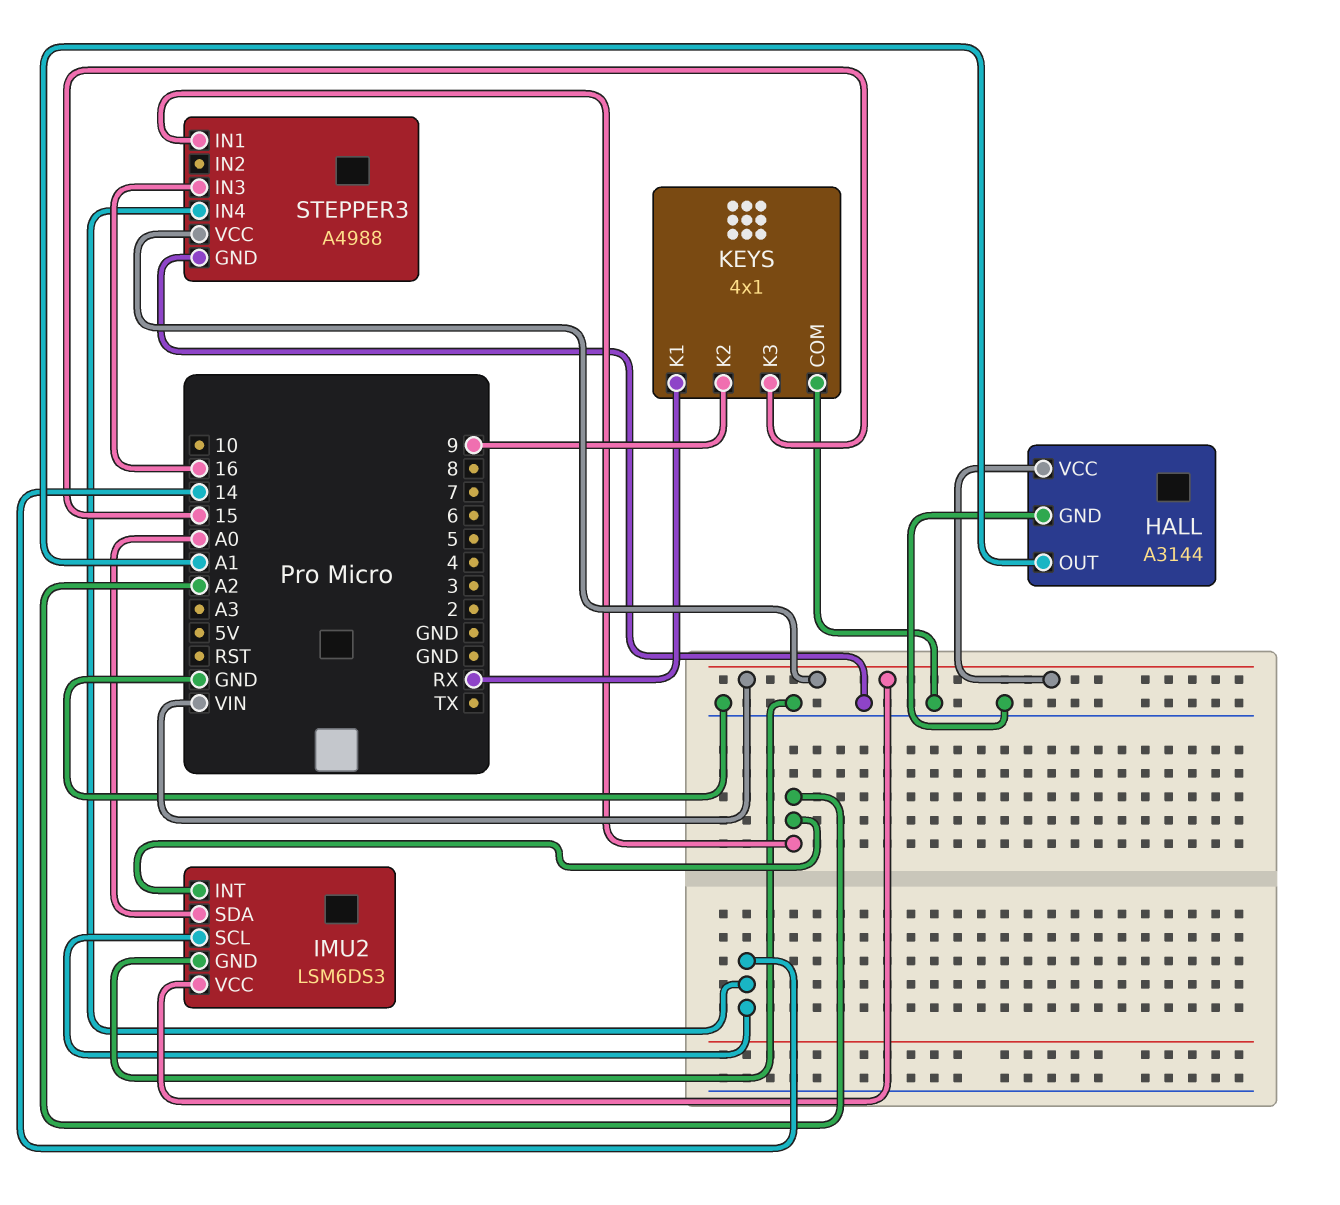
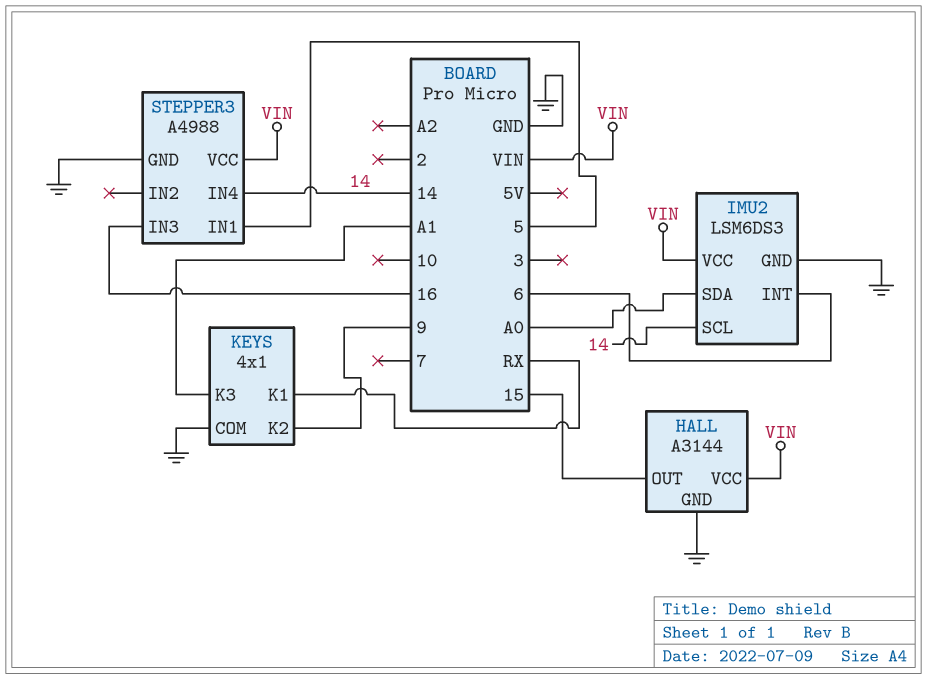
HALL pin OUT: A1 -> 15
IMU2 pin INT: A2 -> 6
KEYS pin K3: 15 -> A1
STEPPER3 pin IN1: A2 -> 5

